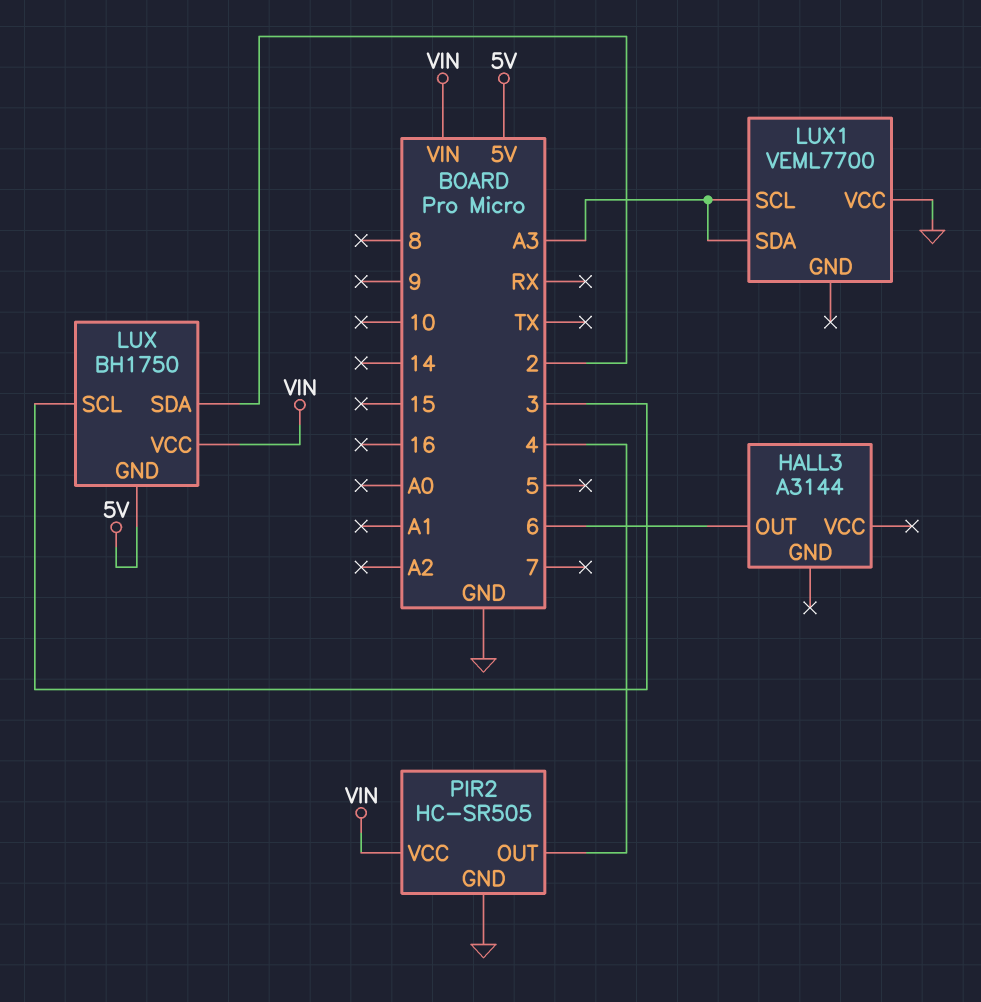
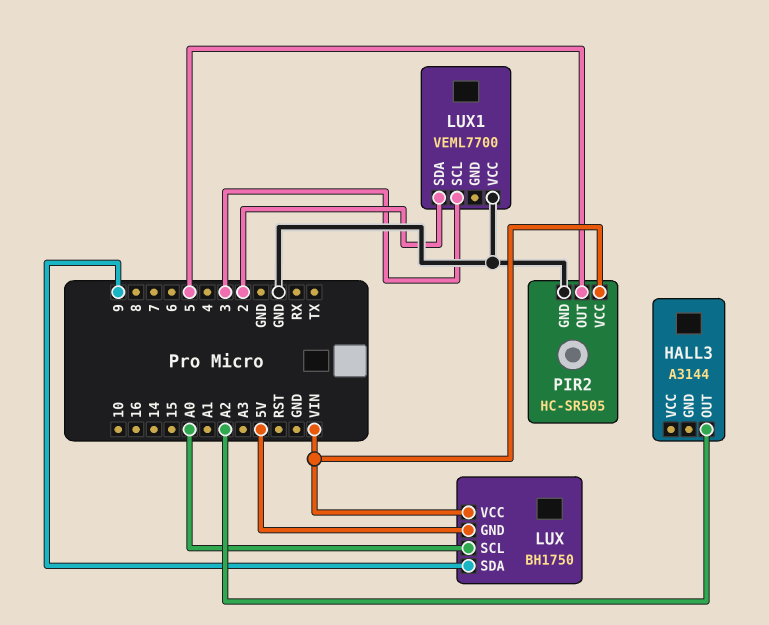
HALL3 pin OUT: 6 -> A2
LUX pin SCL: 3 -> A0
LUX pin SDA: 2 -> 9
LUX1 pin SCL: A3 -> 3
LUX1 pin SDA: A3 -> 2
PIR2 pin OUT: 4 -> 5

